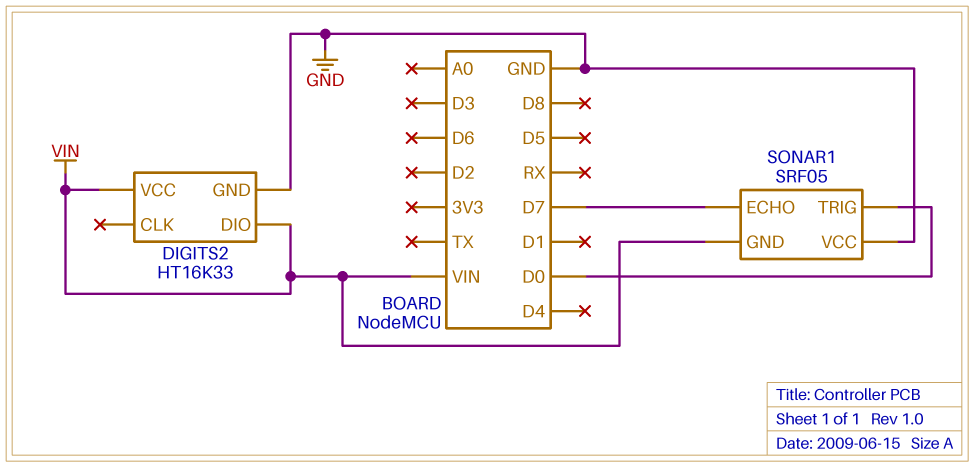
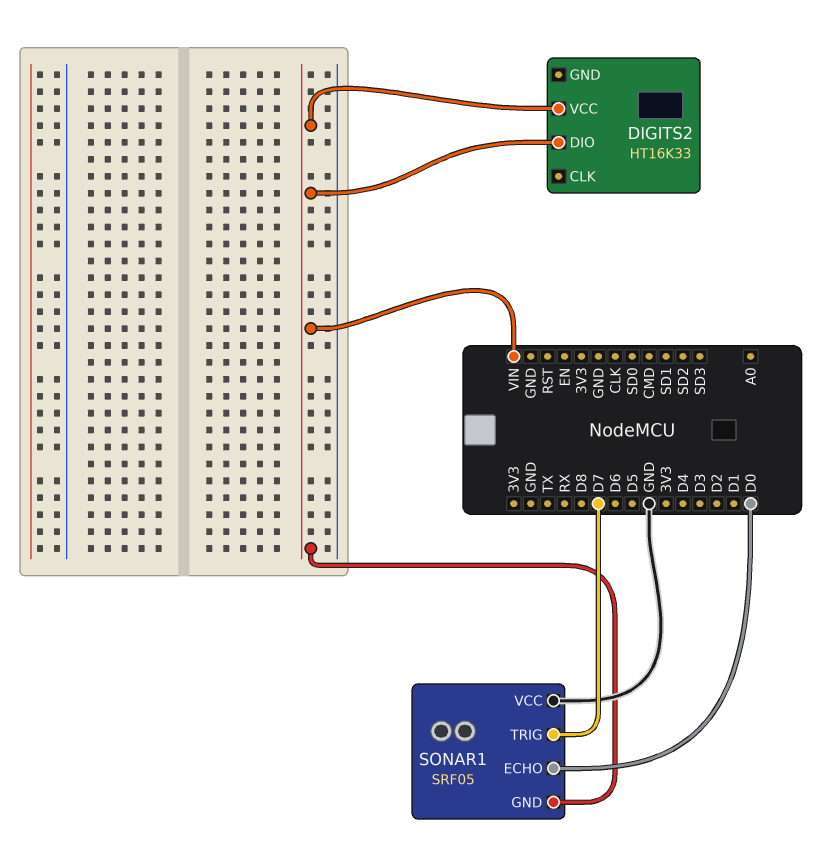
DIGITS2 pin GND: GND -> none
SONAR1 pin ECHO: D7 -> D0
SONAR1 pin TRIG: D0 -> D7

